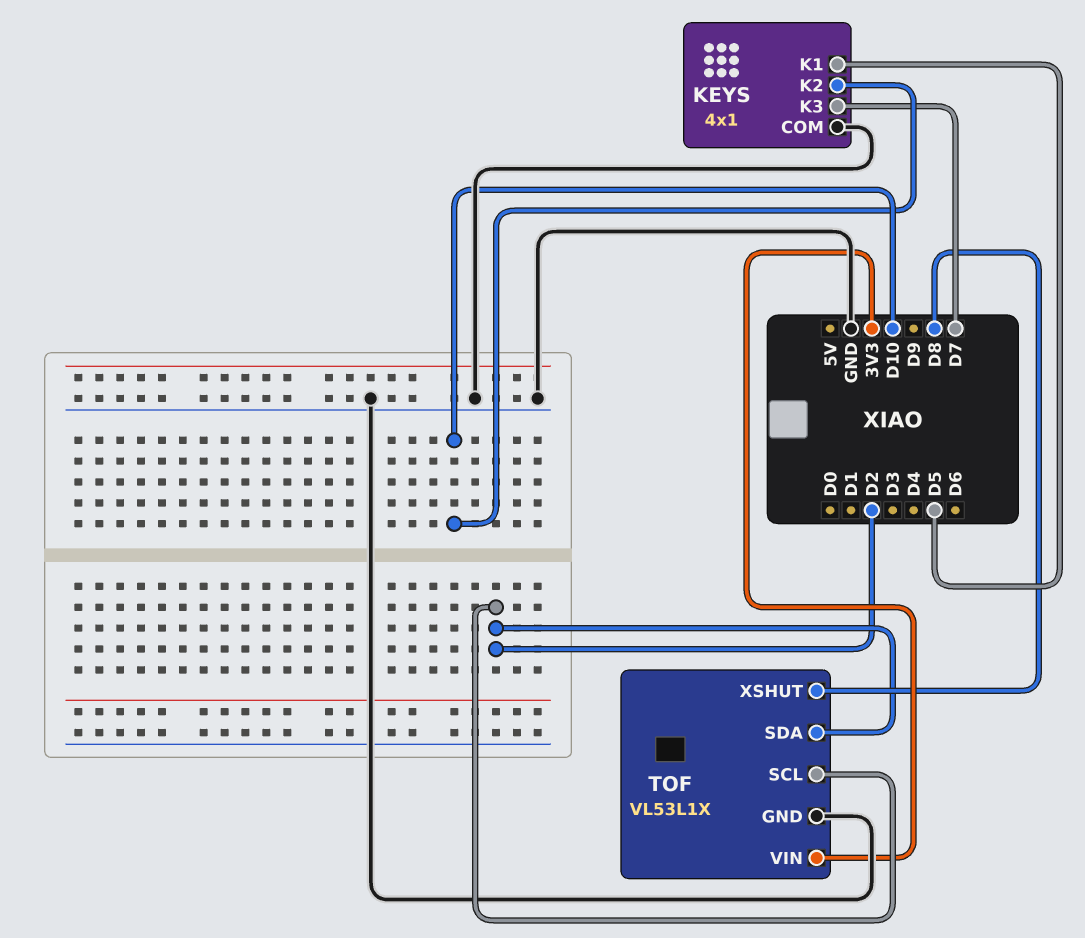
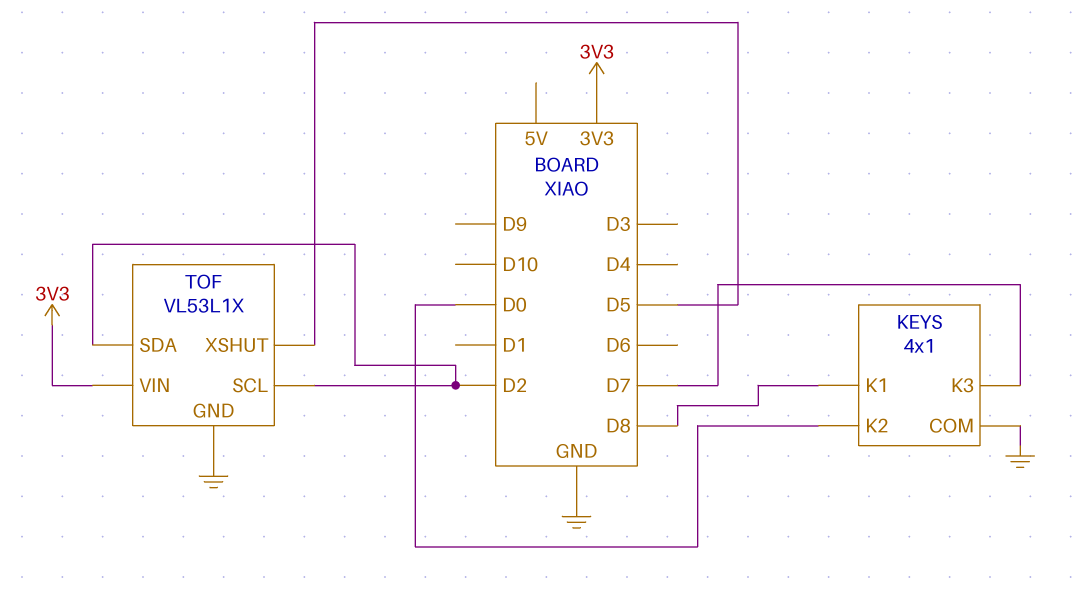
KEYS pin K1: D5 -> D8
KEYS pin K2: D10 -> D0
TOF pin XSHUT: D8 -> D5

